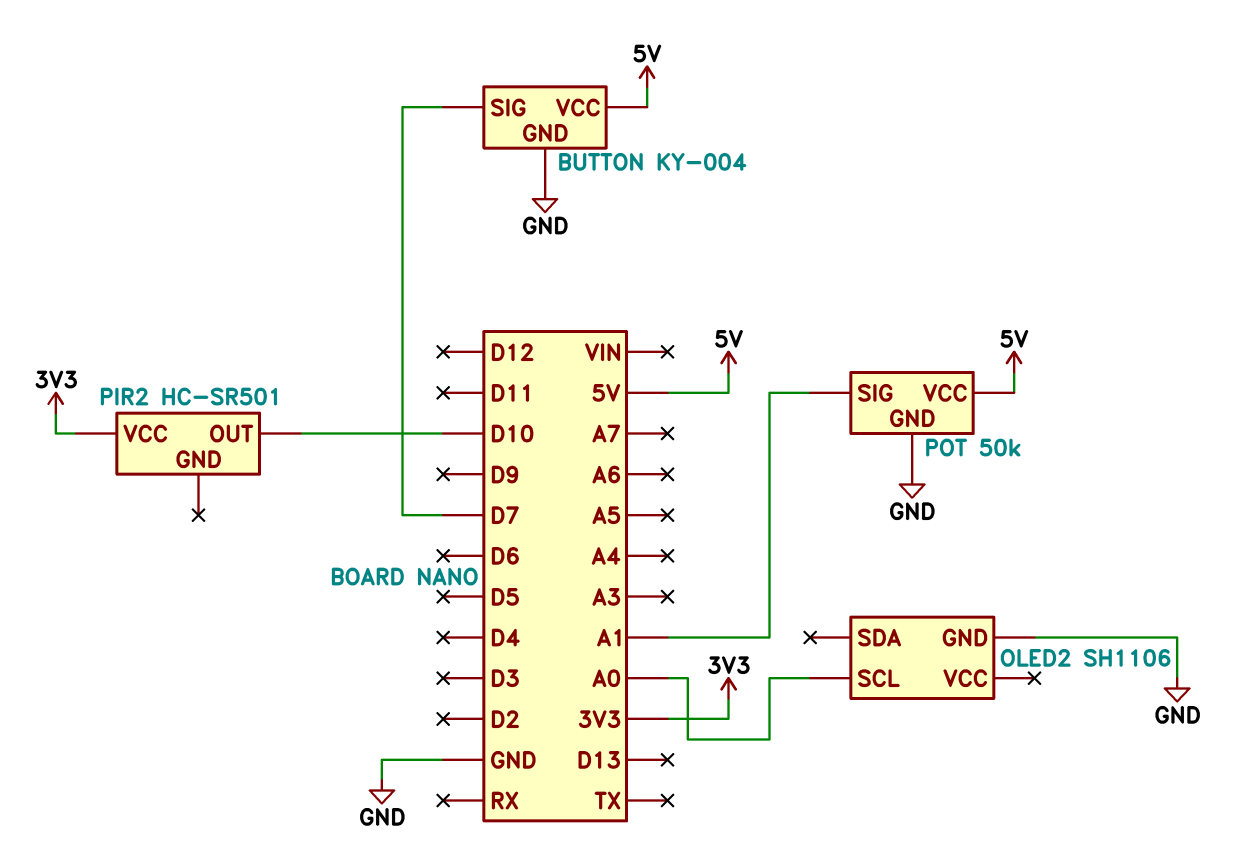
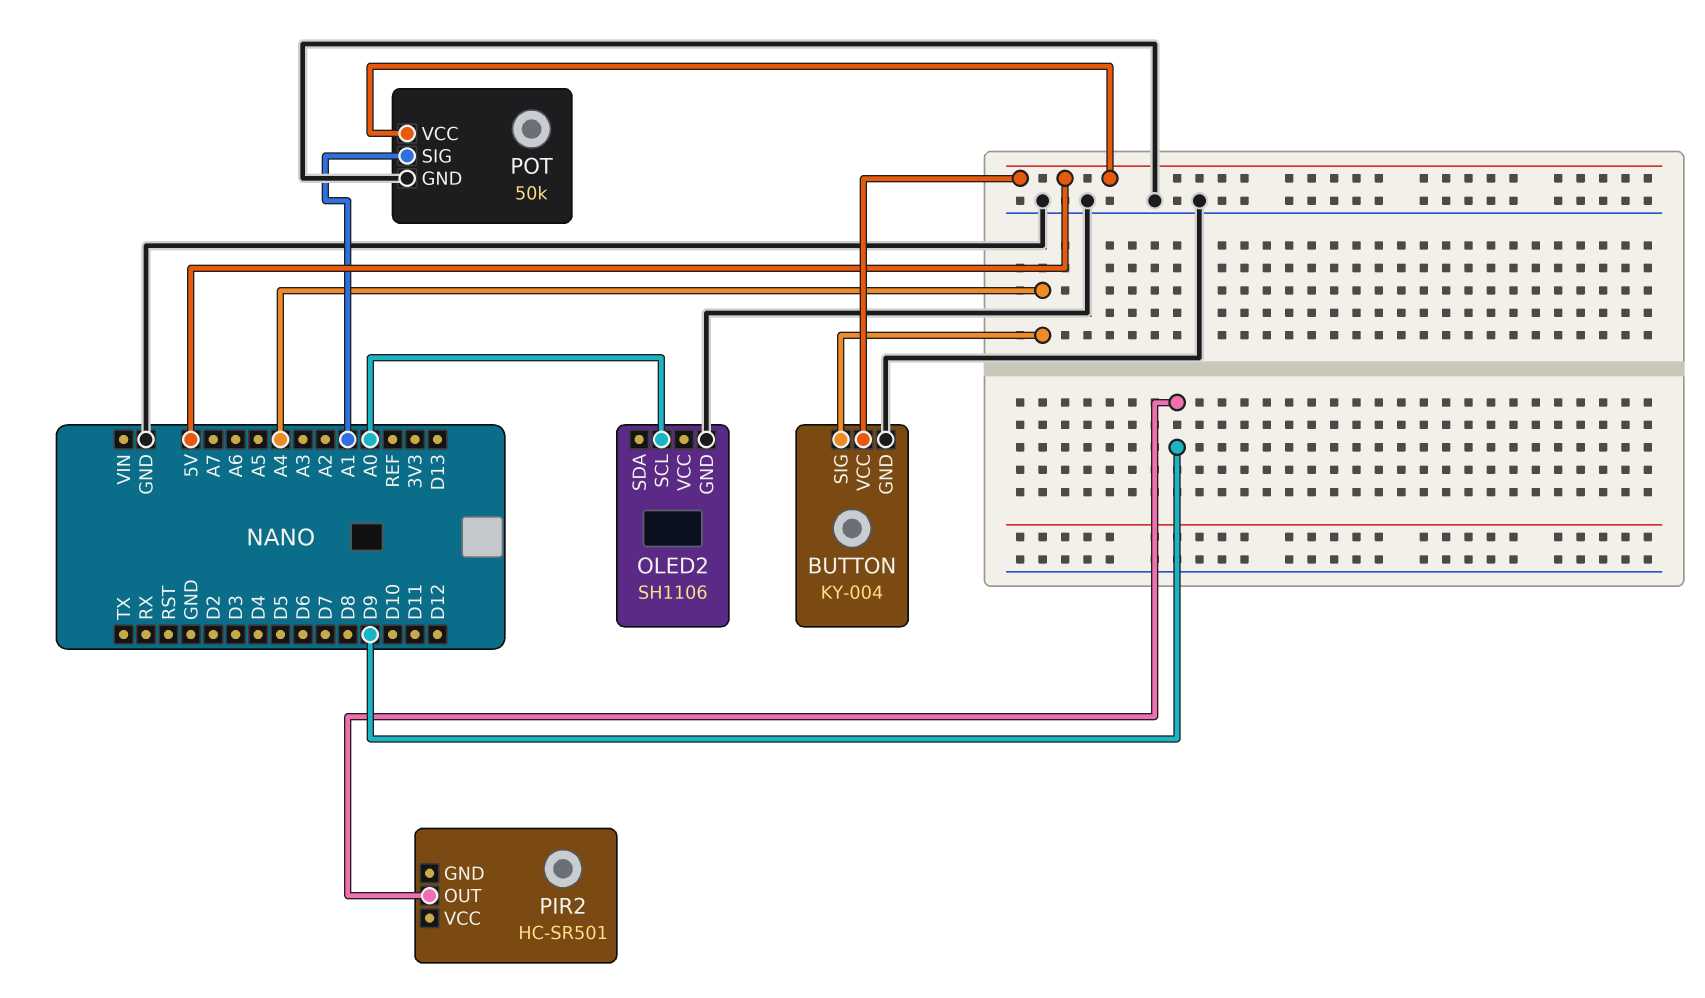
BUTTON pin SIG: D7 -> A4
PIR2 pin OUT: D10 -> D9
PIR2 pin VCC: 3V3 -> none

